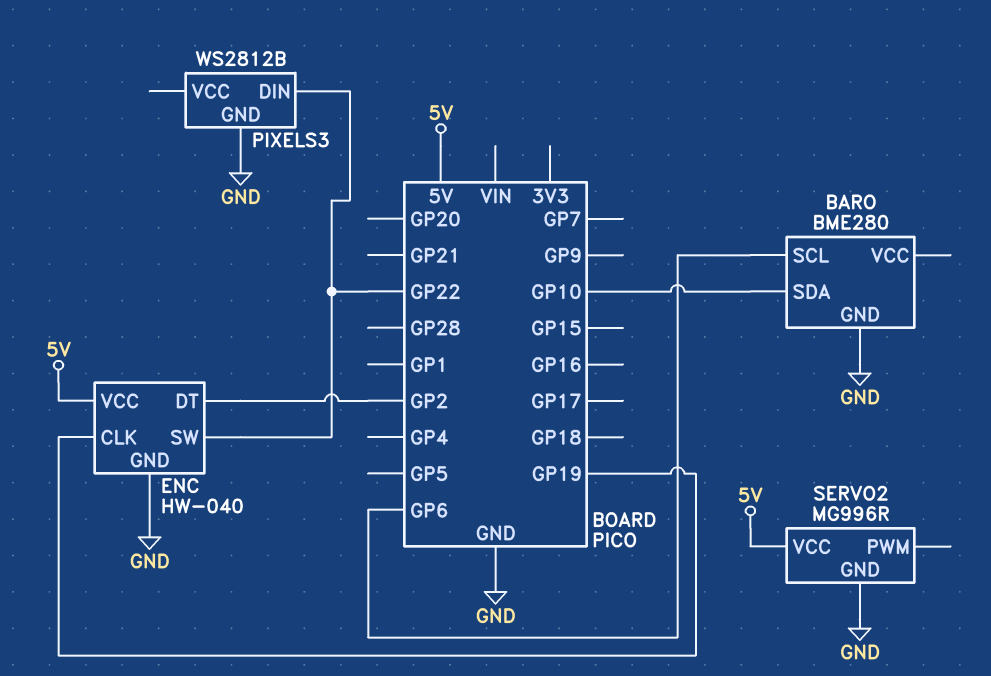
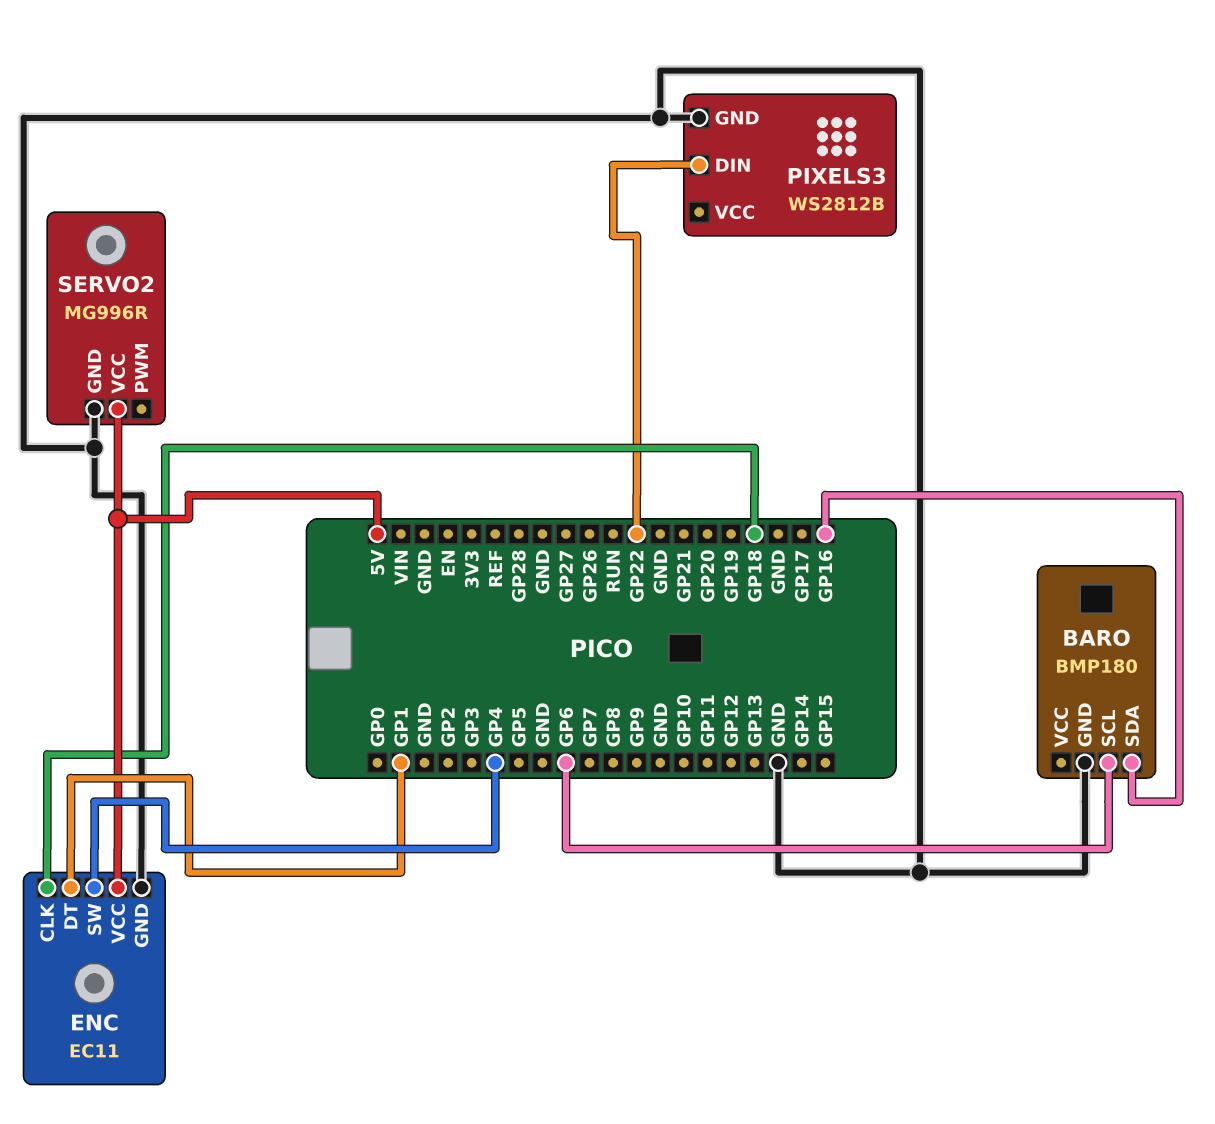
BARO: BME280 -> BMP180
BARO pin SDA: GP10 -> GP16
ENC: HW-040 -> EC11
ENC pin CLK: GP19 -> GP18
ENC pin DT: GP2 -> GP1
ENC pin SW: GP22 -> GP4

